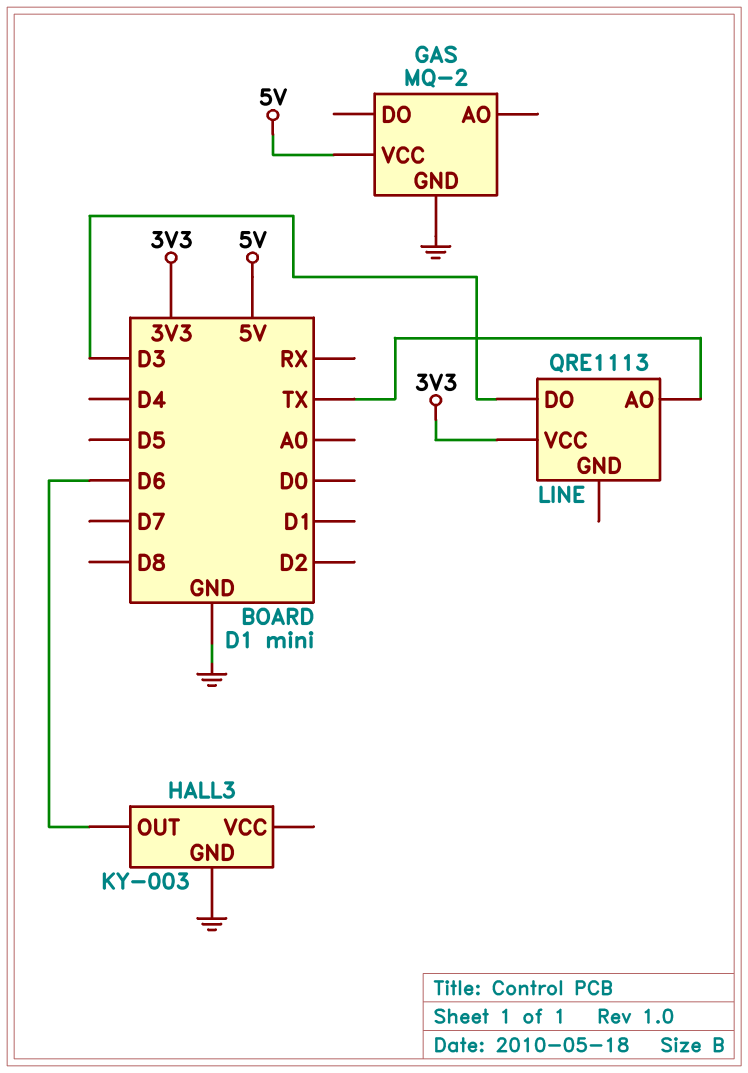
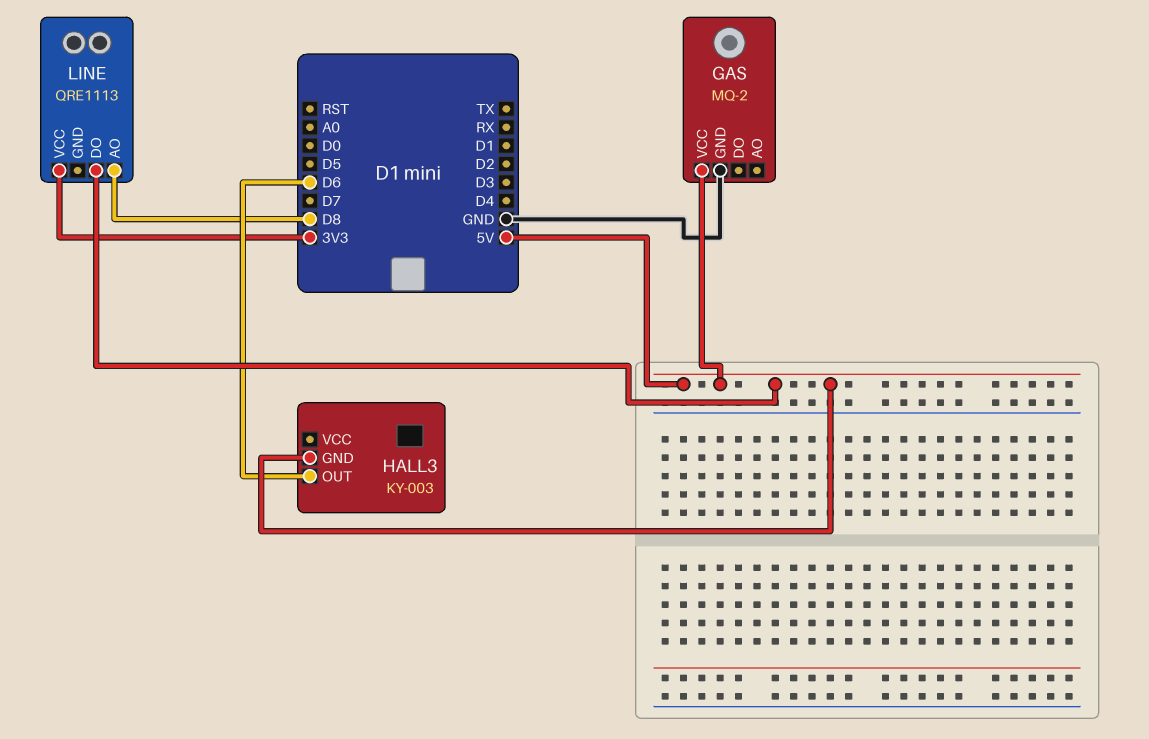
HALL3 pin GND: GND -> 5V
LINE pin AO: TX -> D8
LINE pin DO: D3 -> 5V

